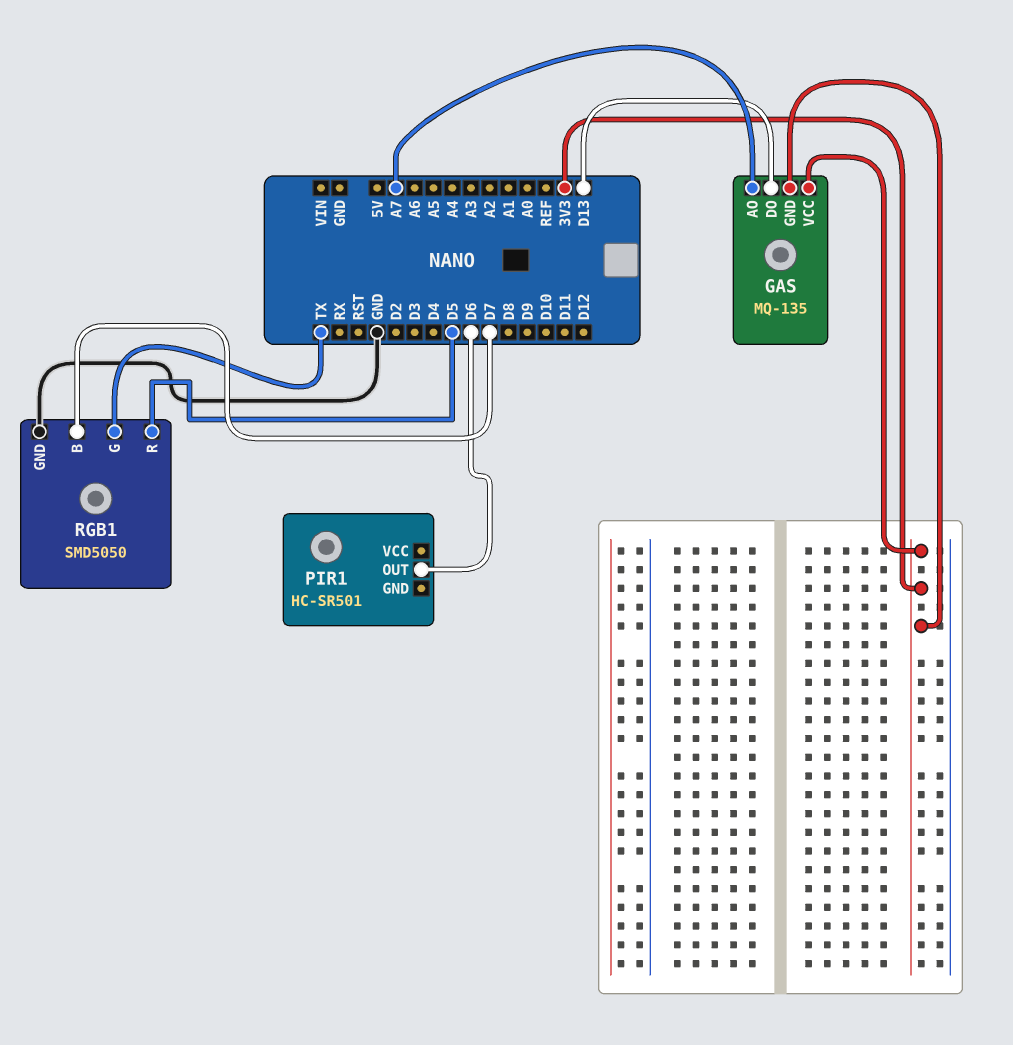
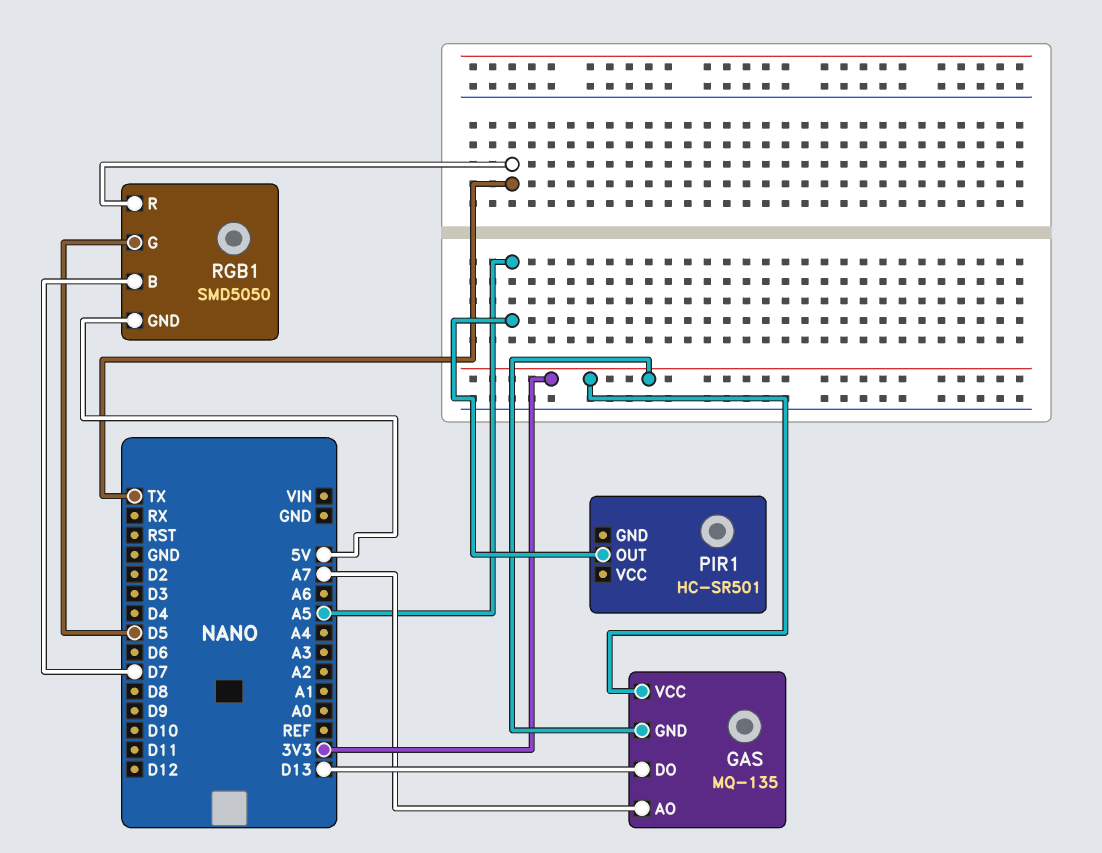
PIR1 pin OUT: D6 -> A5
RGB1 pin G: TX -> D5
RGB1 pin GND: GND -> 5V
RGB1 pin R: D5 -> TX

